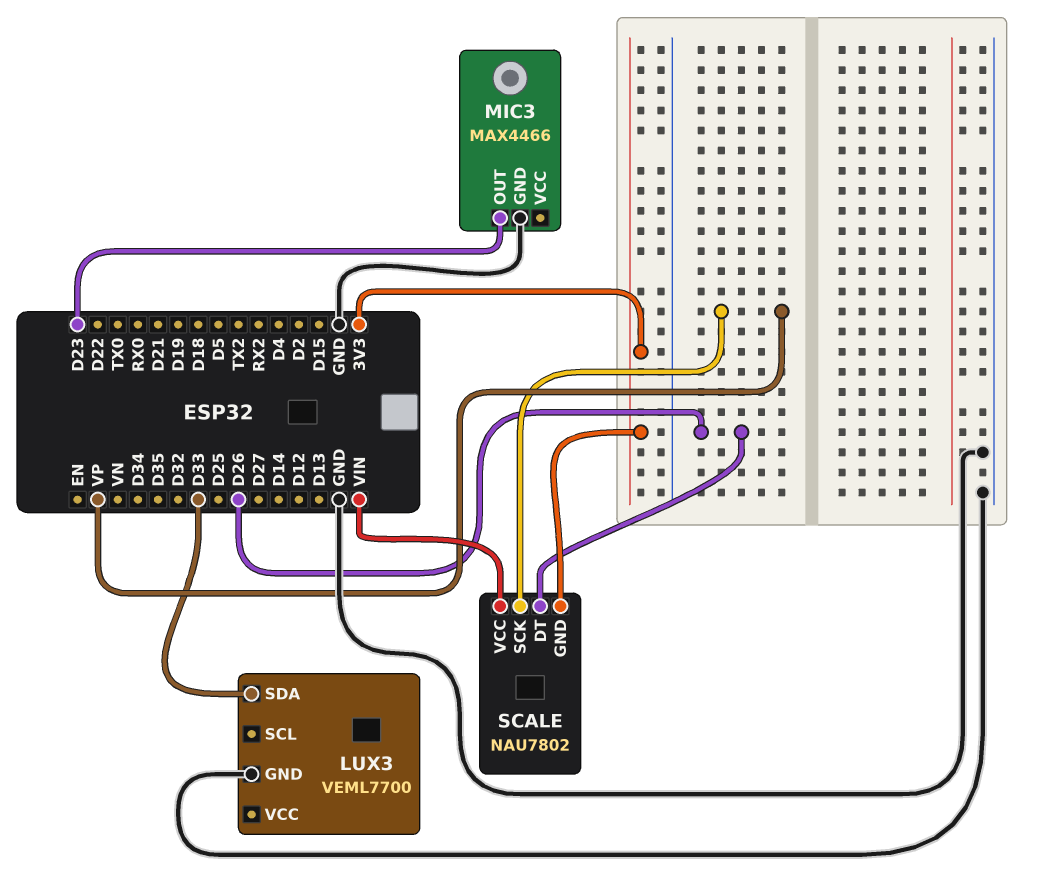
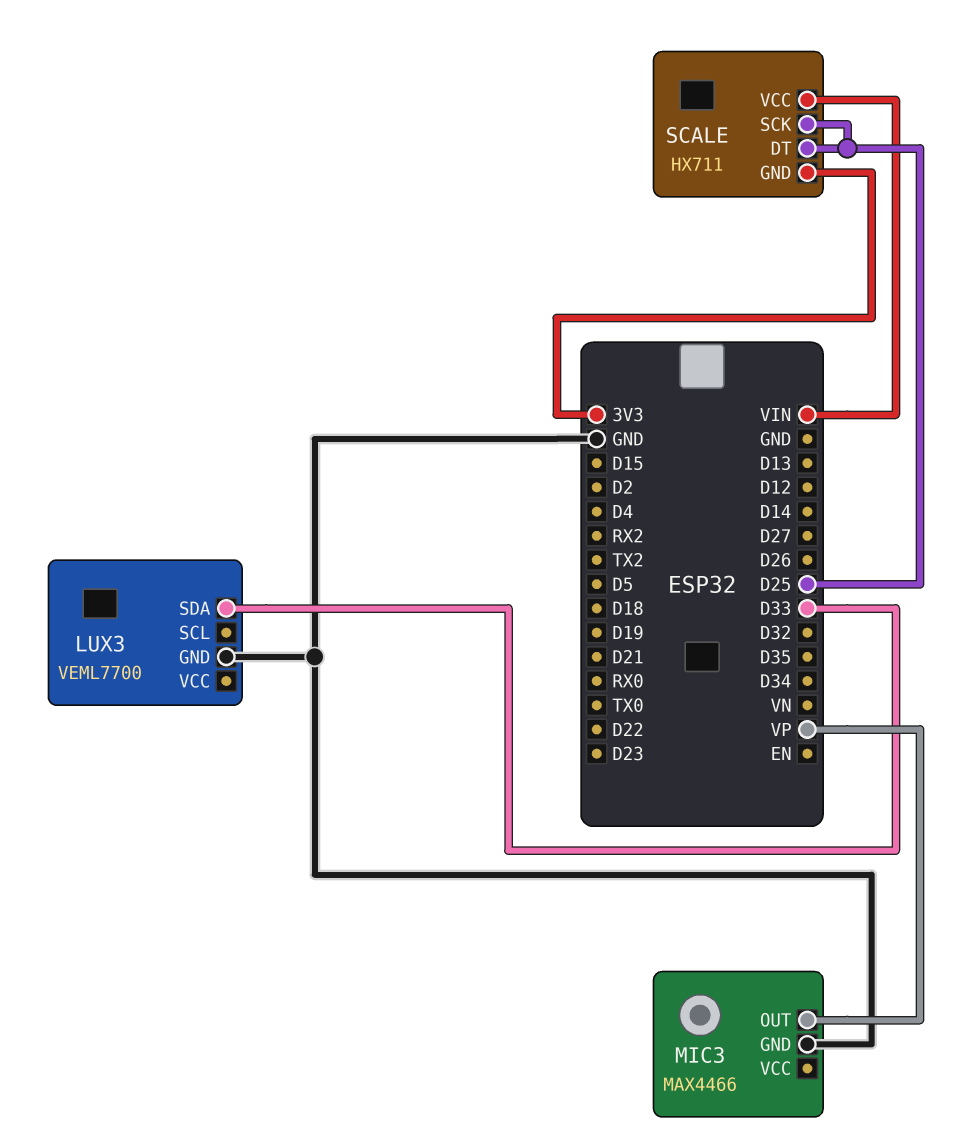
MIC3 pin OUT: D23 -> VP
SCALE: NAU7802 -> HX711
SCALE pin DT: D26 -> D25
SCALE pin SCK: VP -> D25

